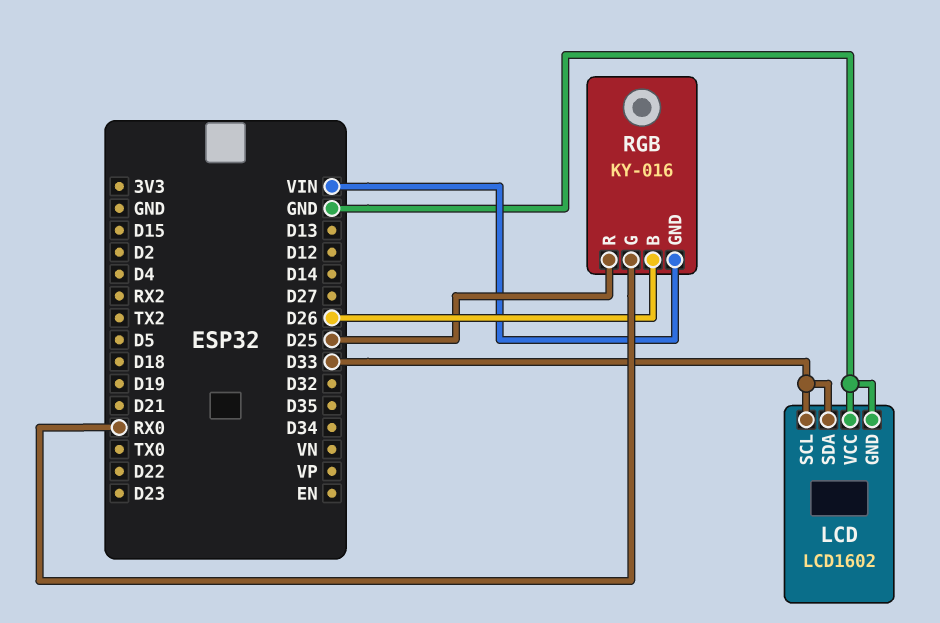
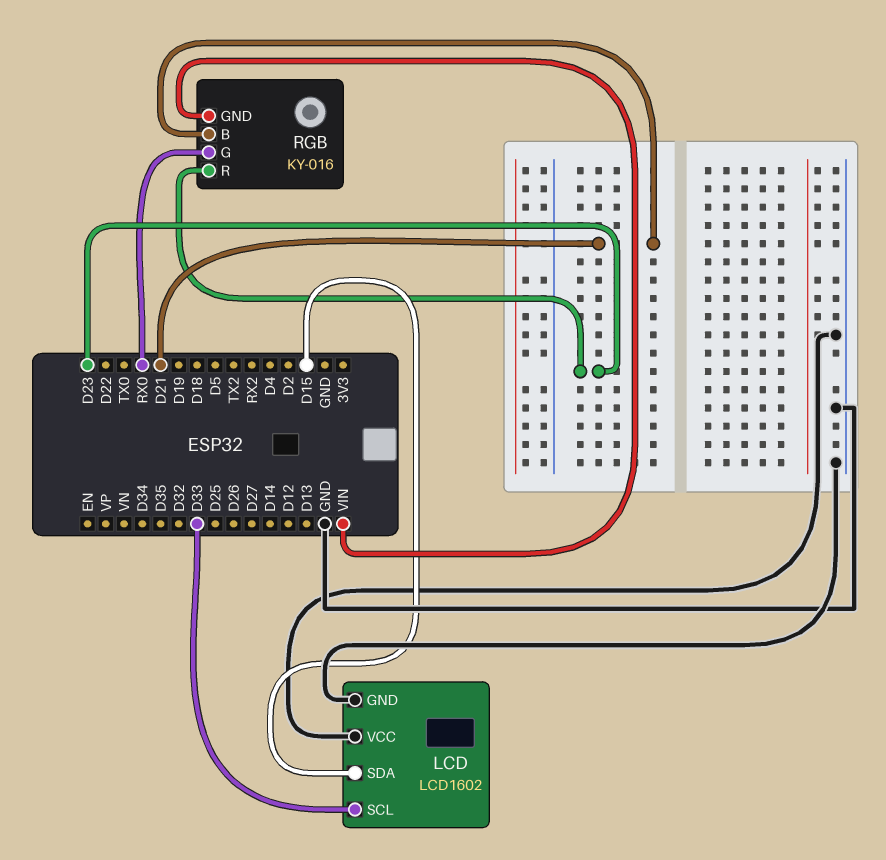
LCD pin SDA: D33 -> D15
RGB pin B: D26 -> D21
RGB pin R: D25 -> D23

